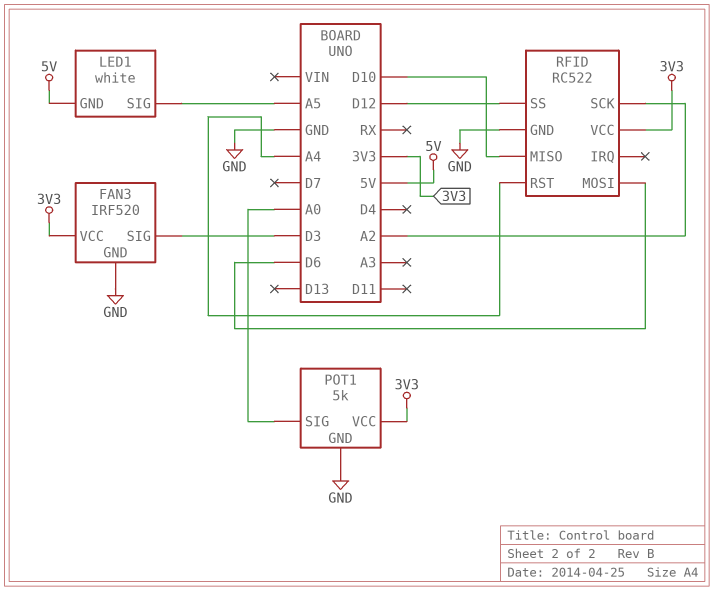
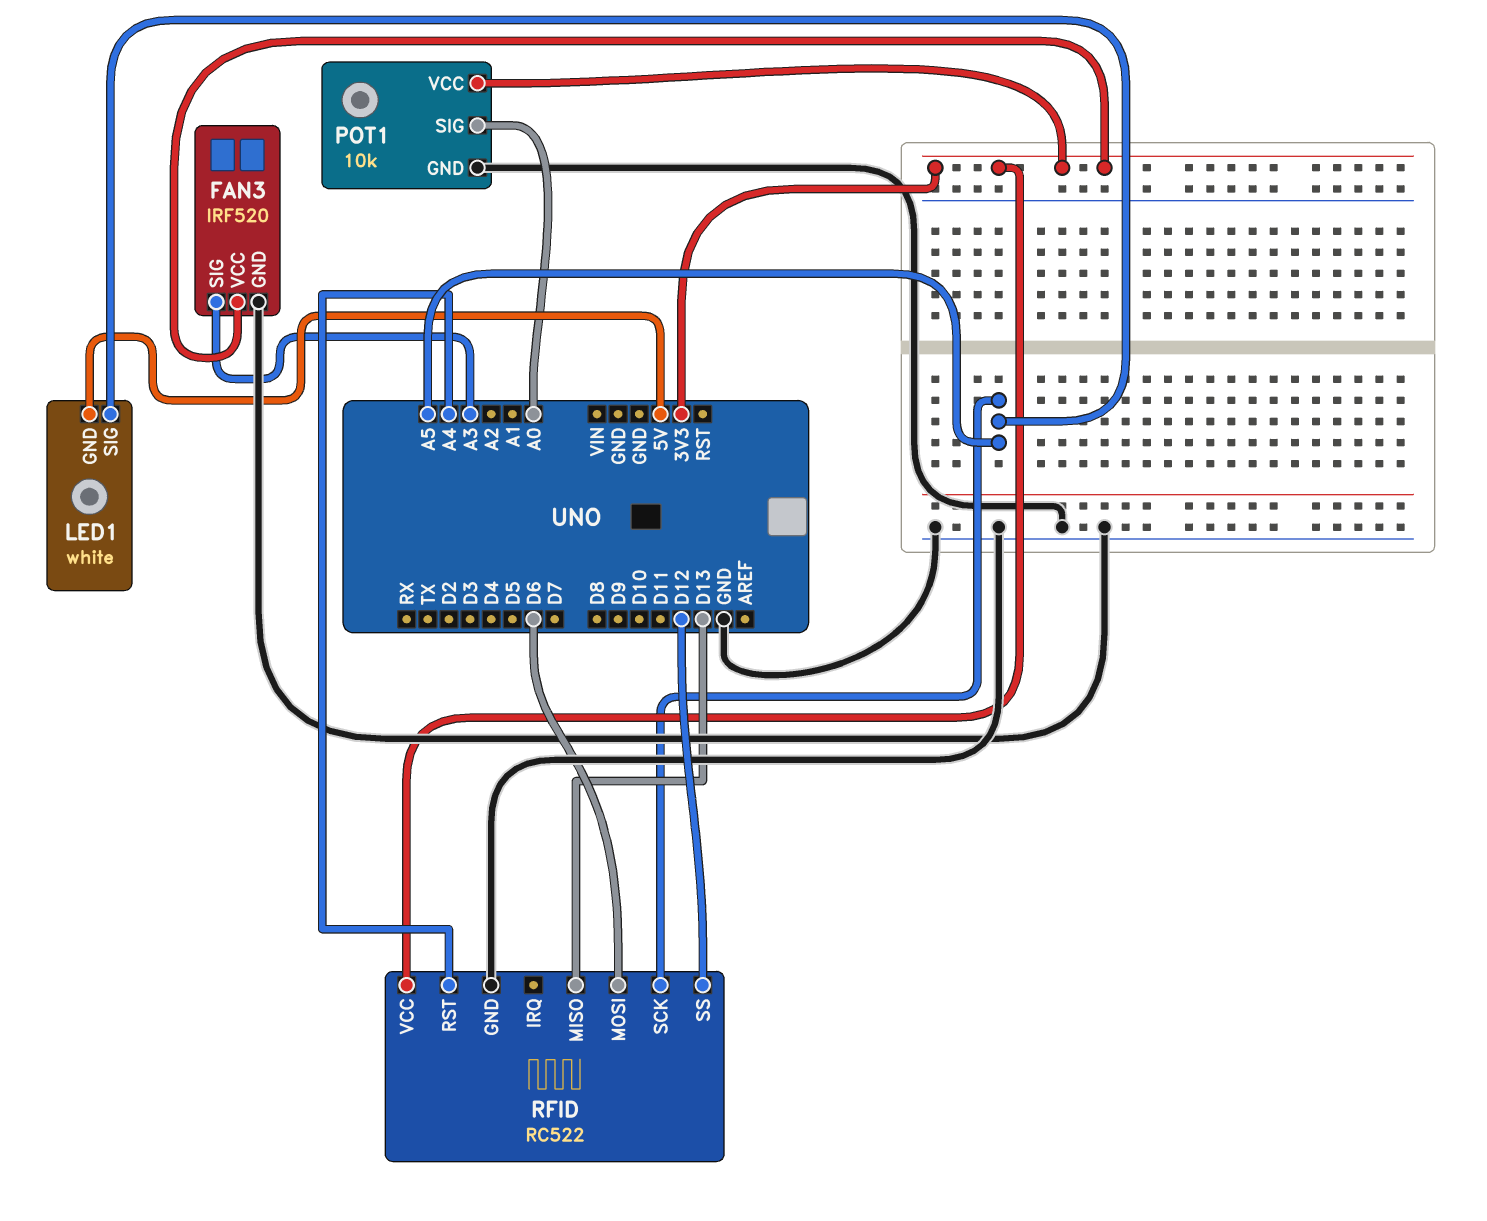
FAN3 pin SIG: D3 -> A3
POT1: 5k -> 10k
RFID pin MISO: D10 -> D13
RFID pin SCK: A2 -> A5

